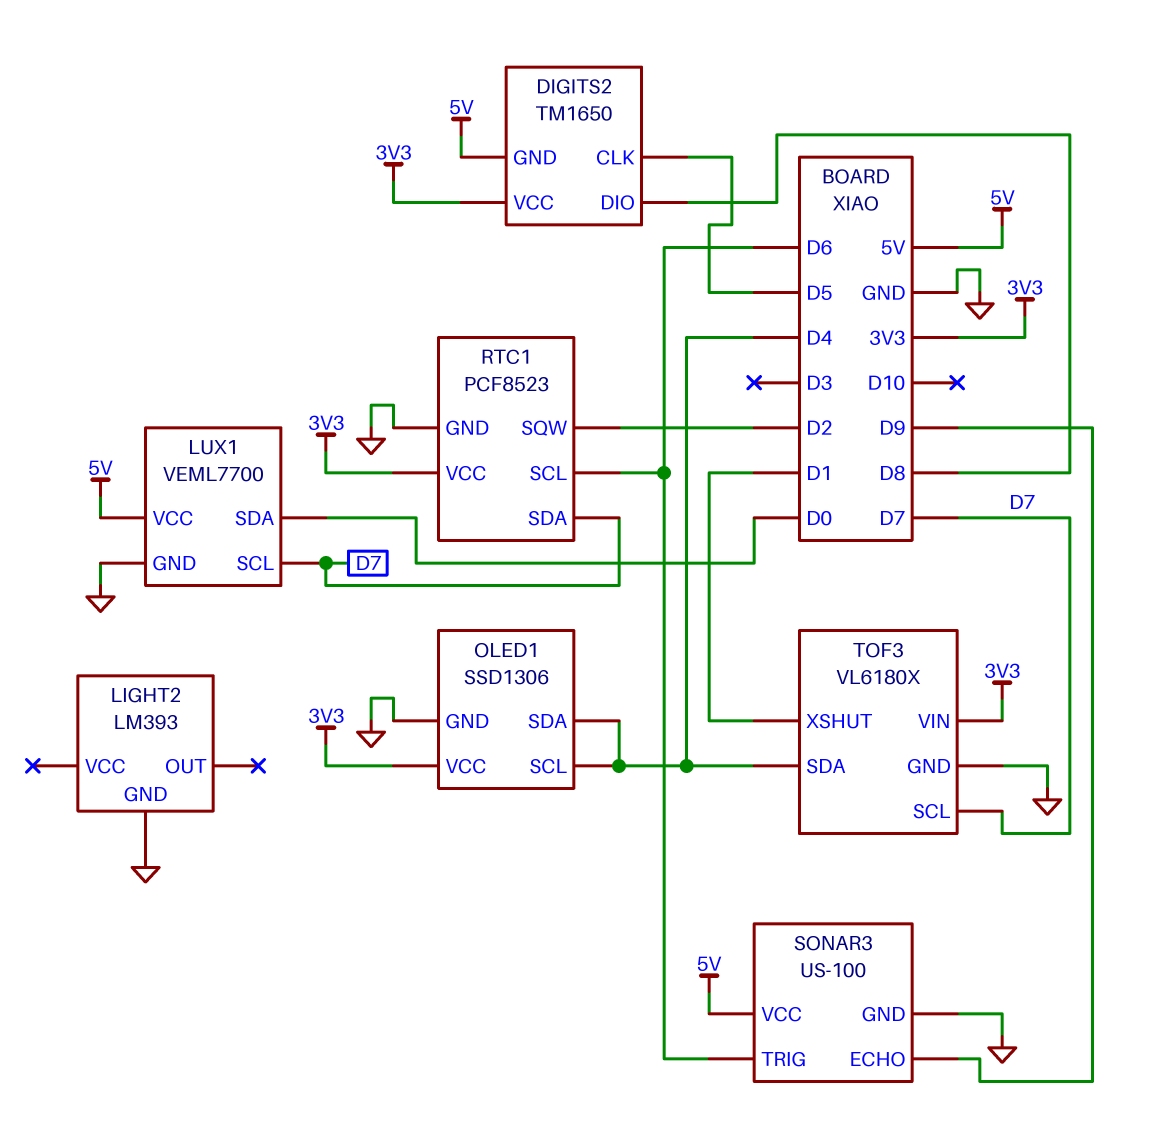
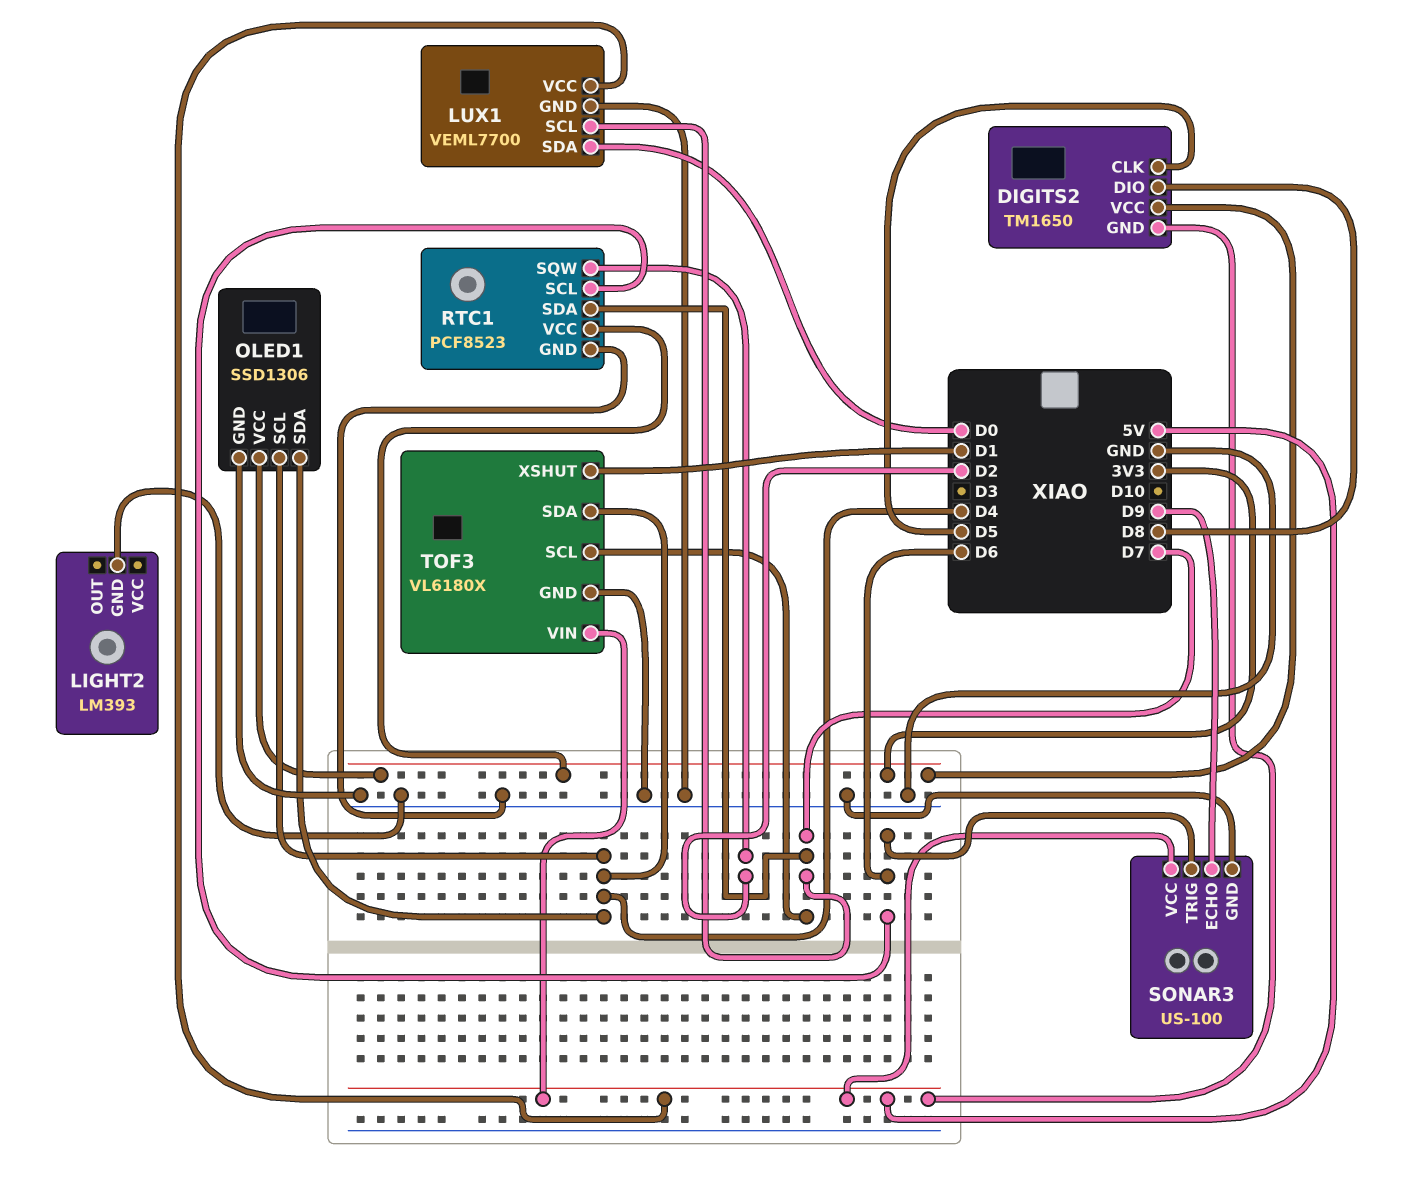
TOF3 pin VIN: 3V3 -> 5V

